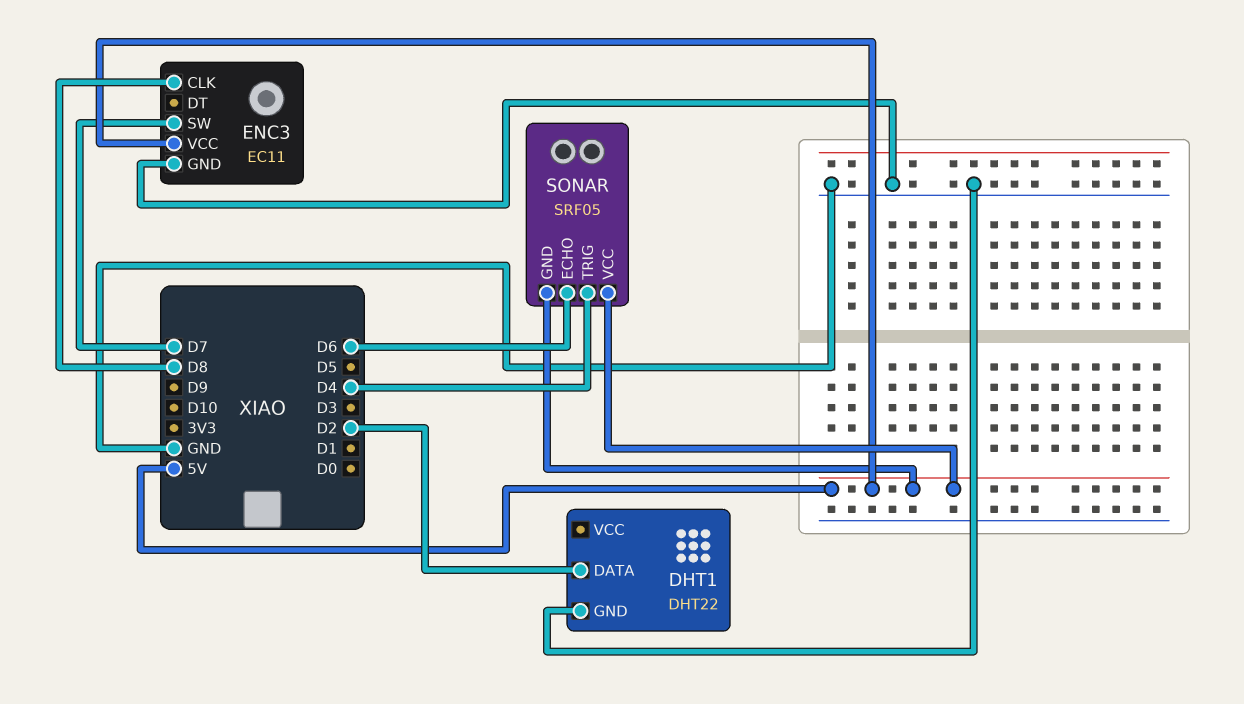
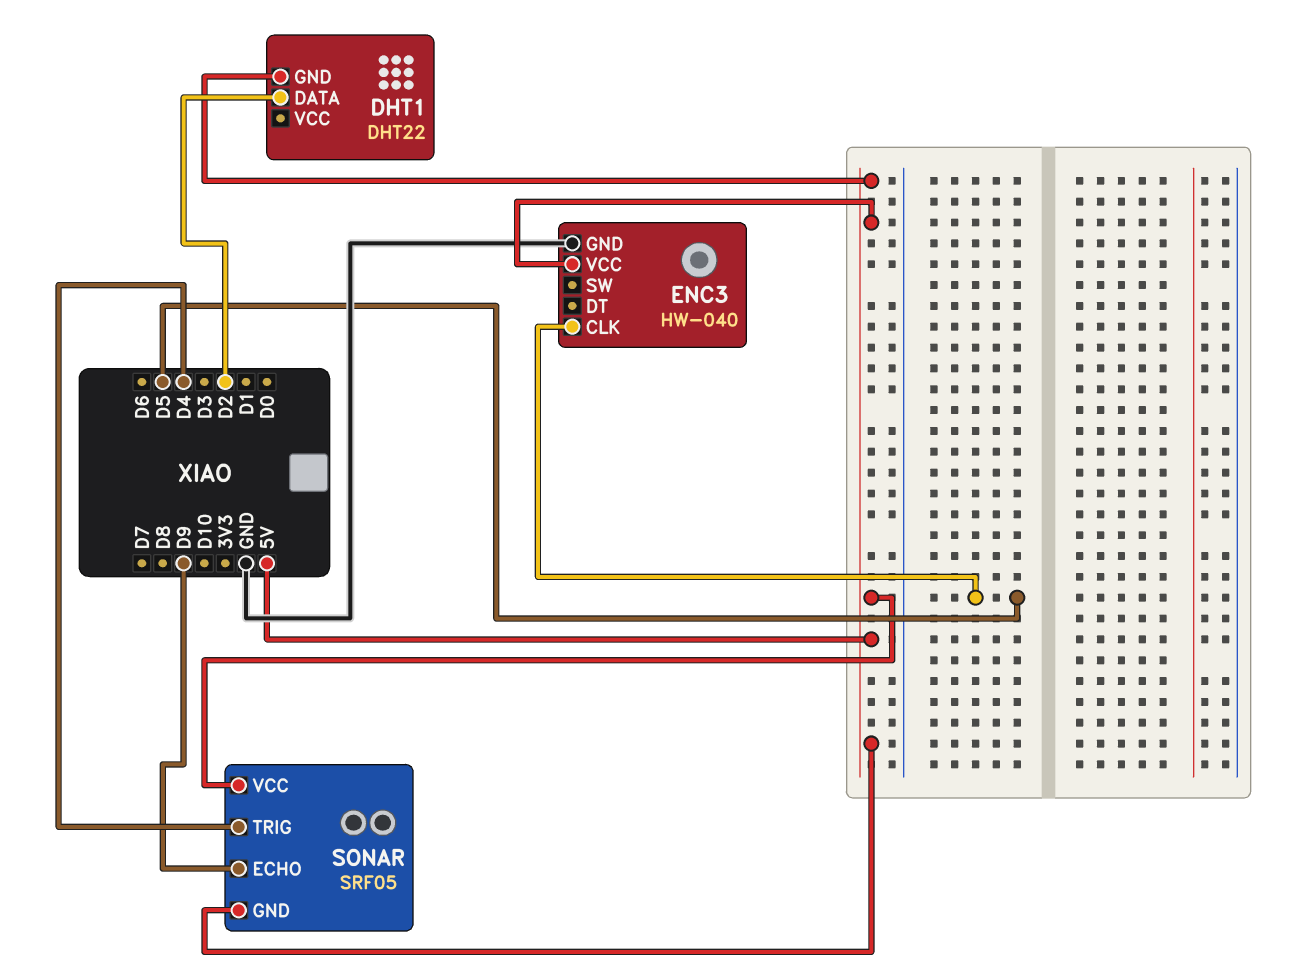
DHT1 pin GND: GND -> 5V
ENC3: EC11 -> HW-040
ENC3 pin CLK: D8 -> D5
ENC3 pin SW: D7 -> none
SONAR pin ECHO: D6 -> D9

